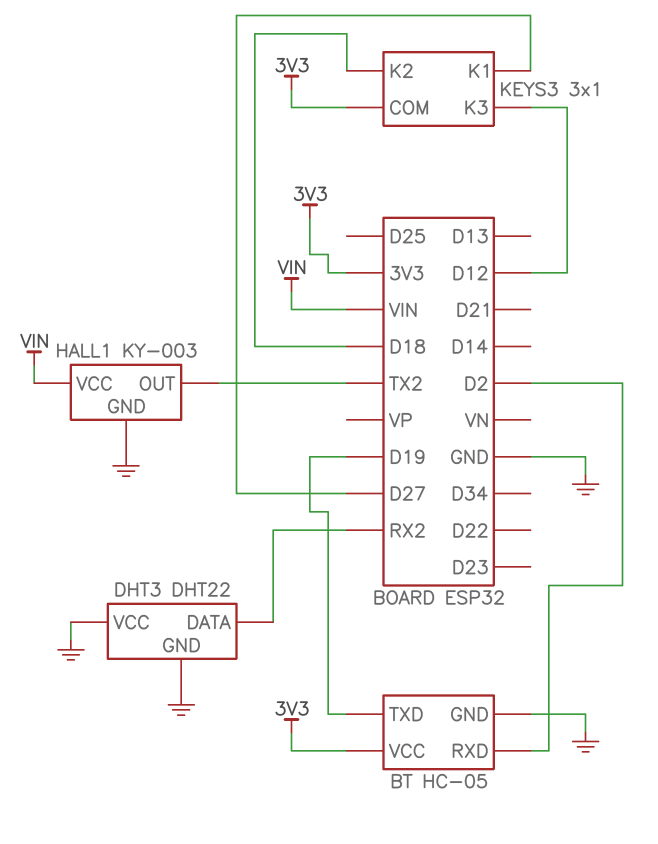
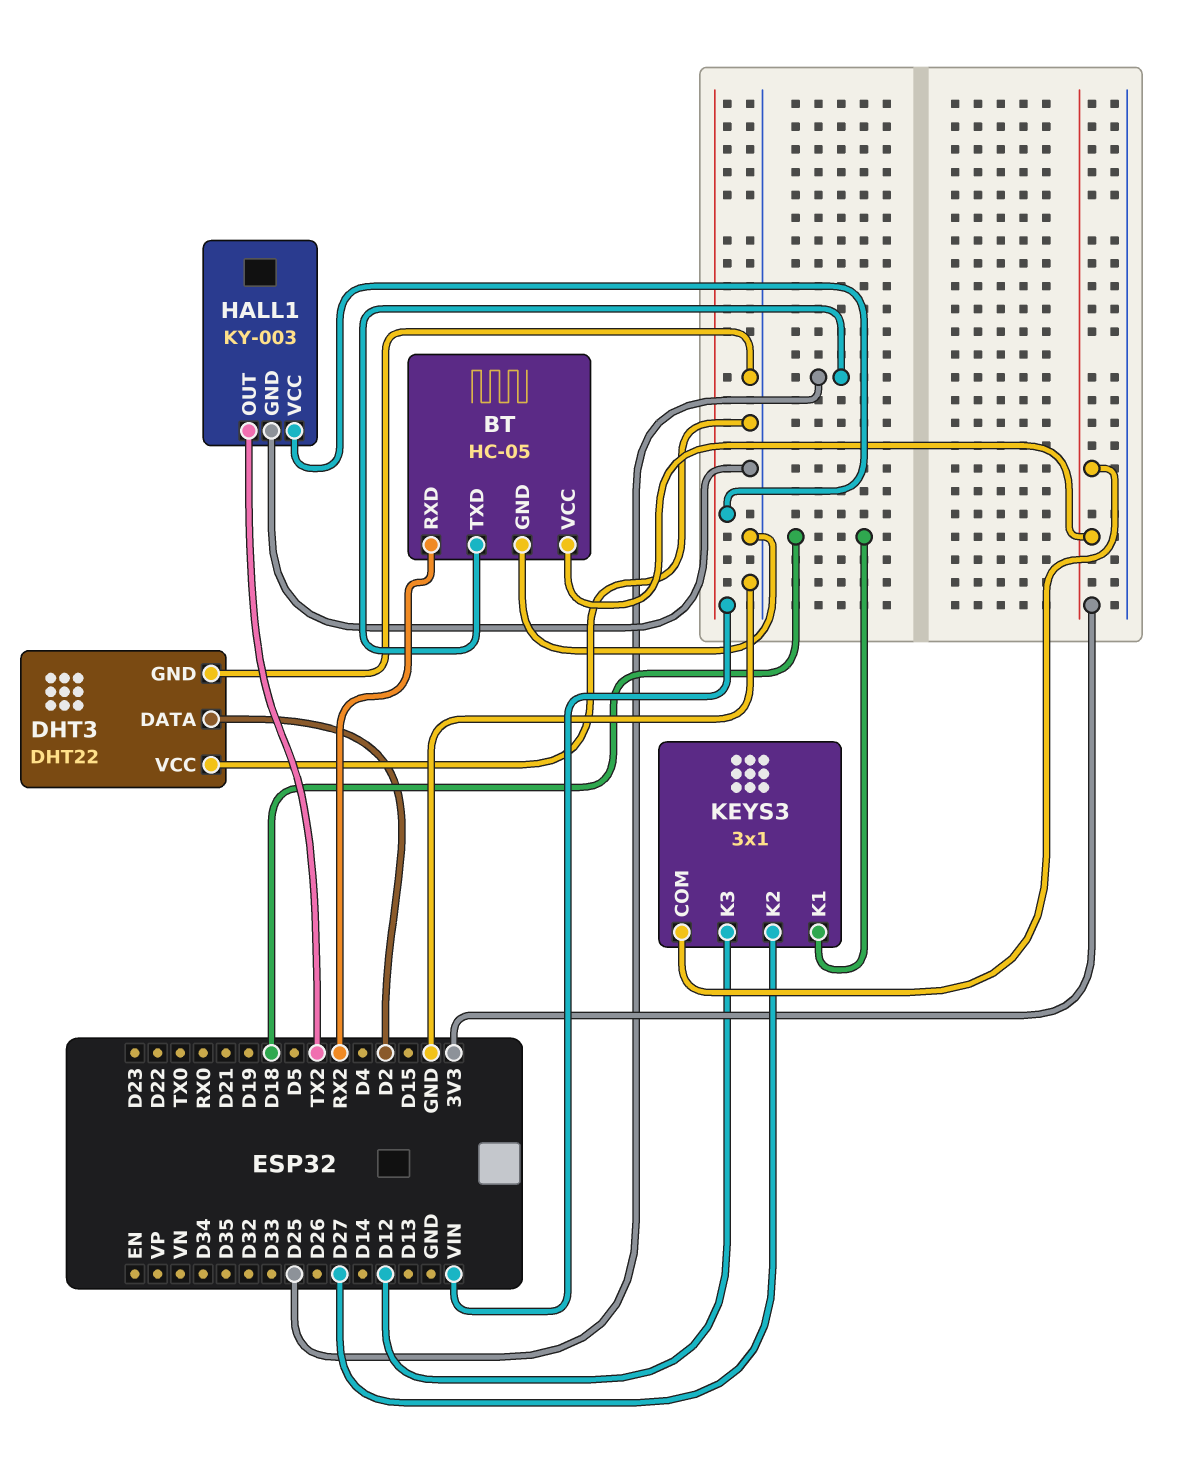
BT pin RXD: D2 -> RX2
BT pin TXD: D19 -> D25
DHT3 pin DATA: RX2 -> D2
KEYS3 pin K1: D27 -> D18
KEYS3 pin K2: D18 -> D27

